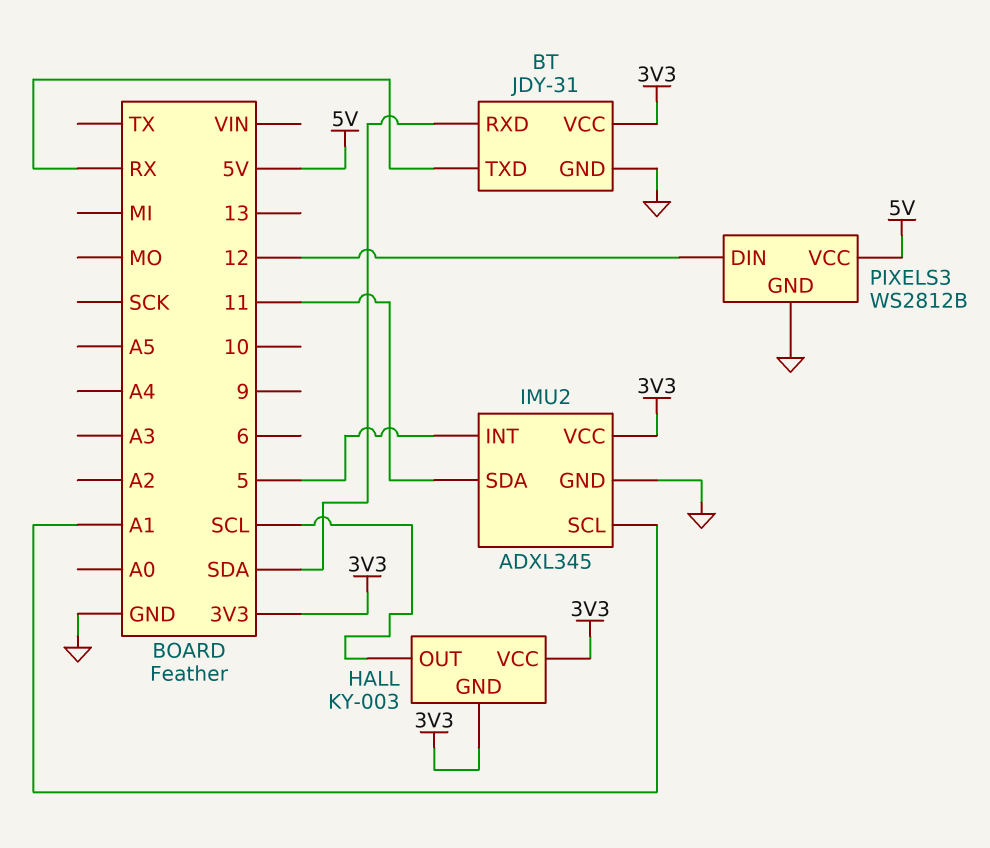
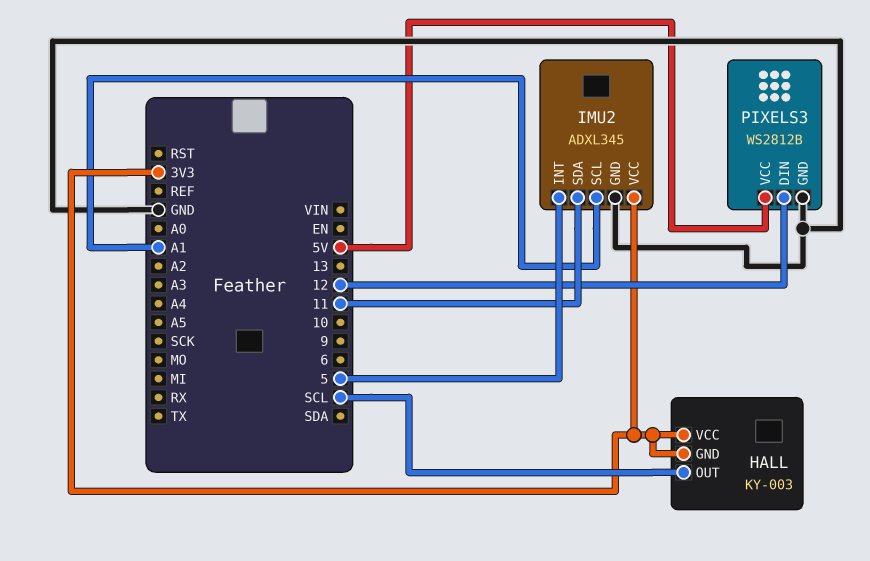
BT: JDY-31 -> none
BT pin GND: GND -> none
BT pin RXD: SDA -> none
BT pin TXD: RX -> none
BT pin VCC: 3V3 -> none

